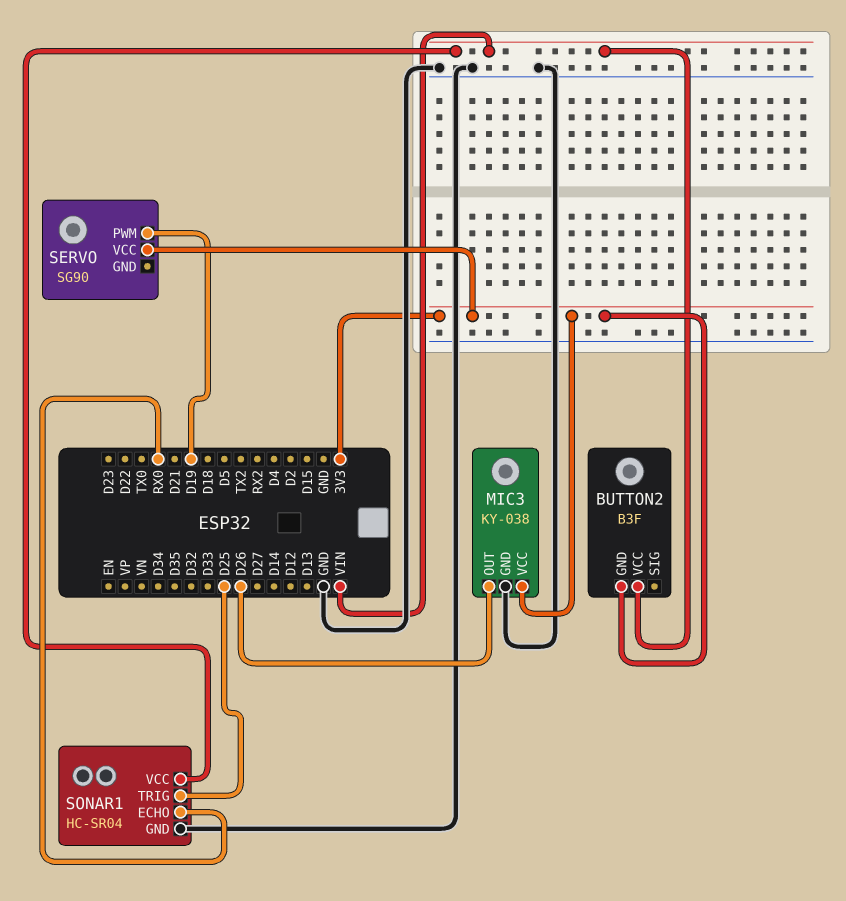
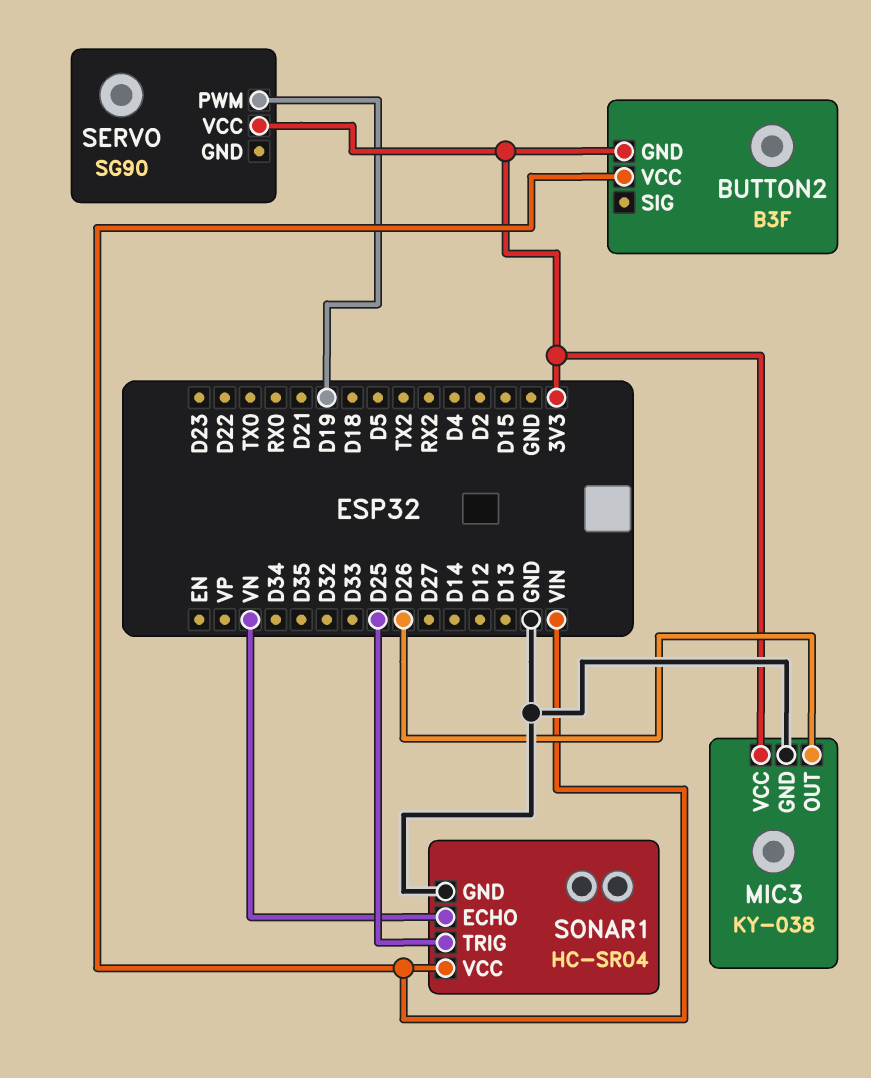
SONAR1 pin ECHO: RX0 -> VN

